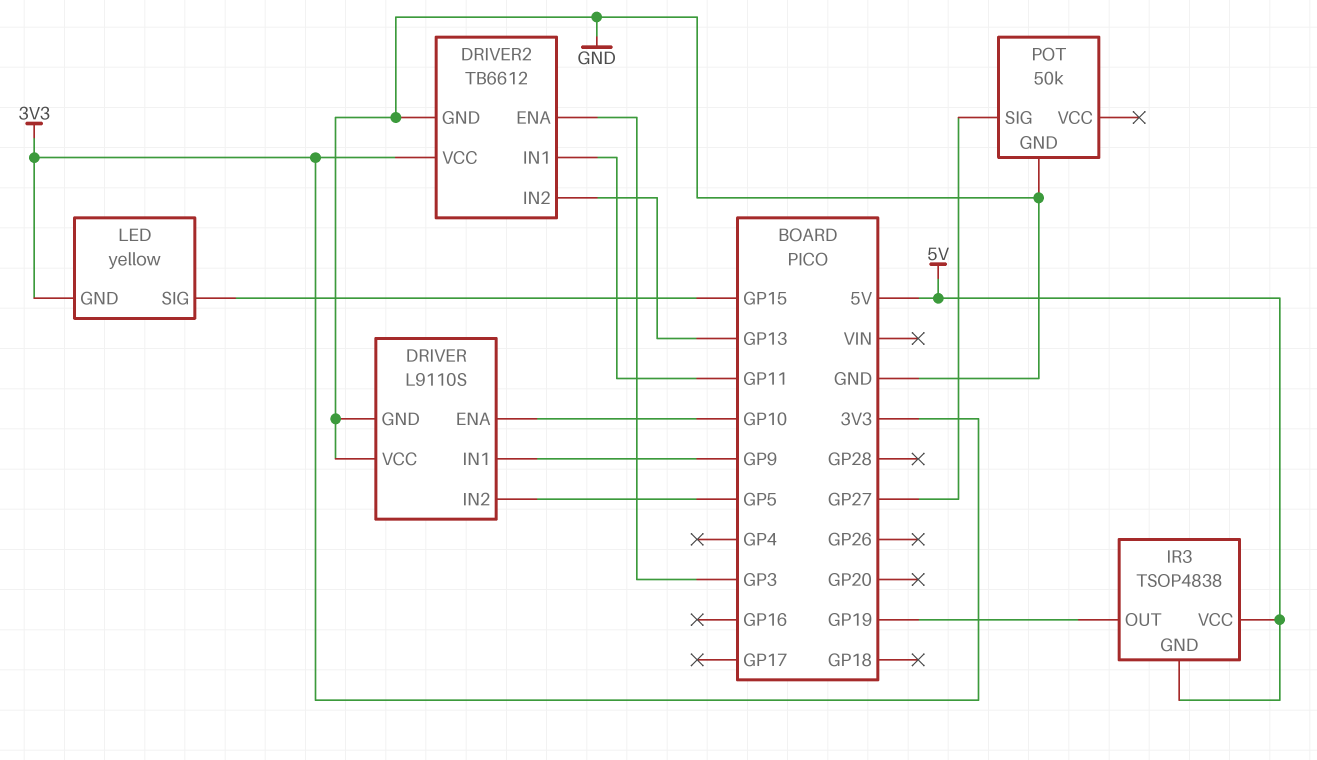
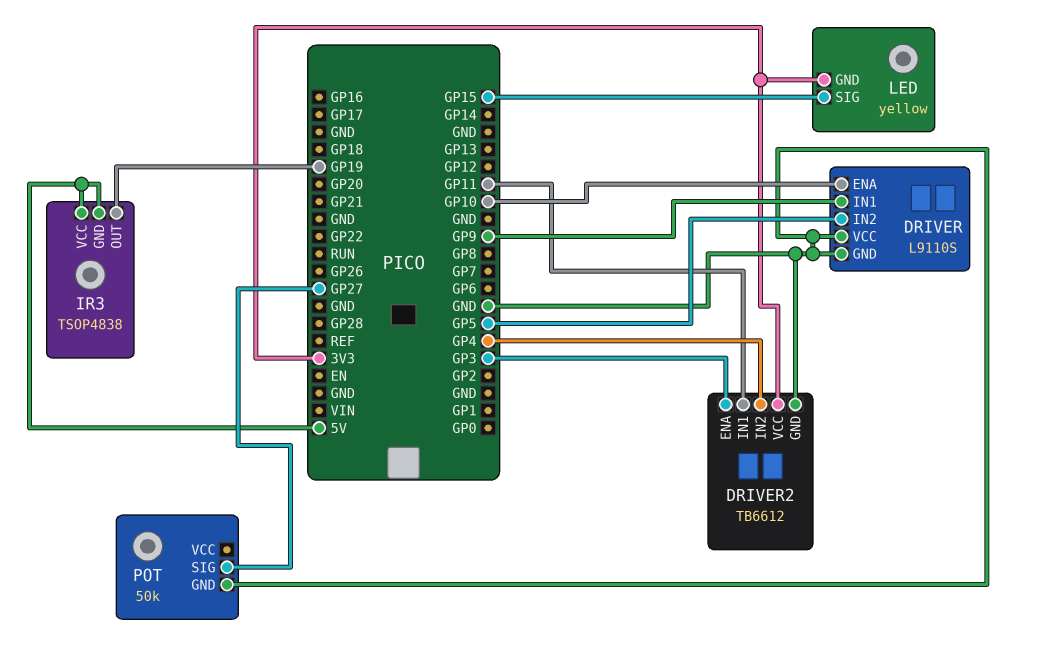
DRIVER2 pin IN2: GP13 -> GP4

